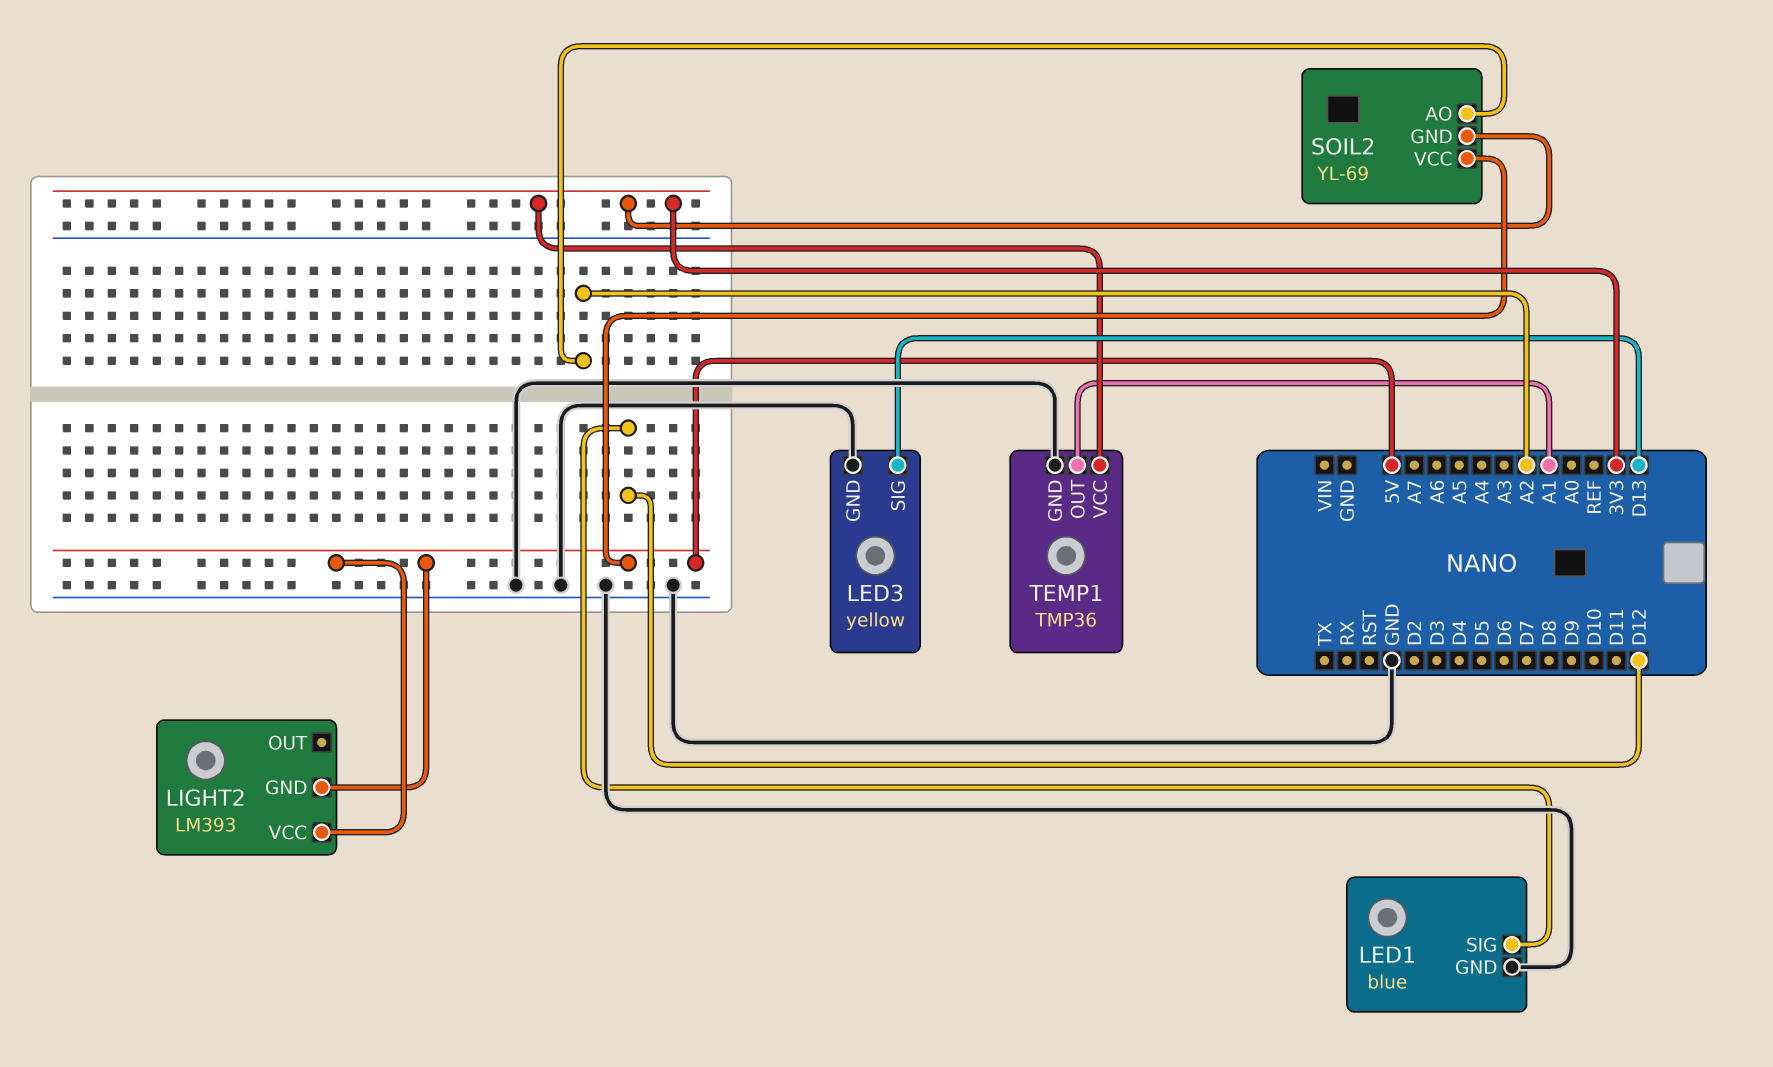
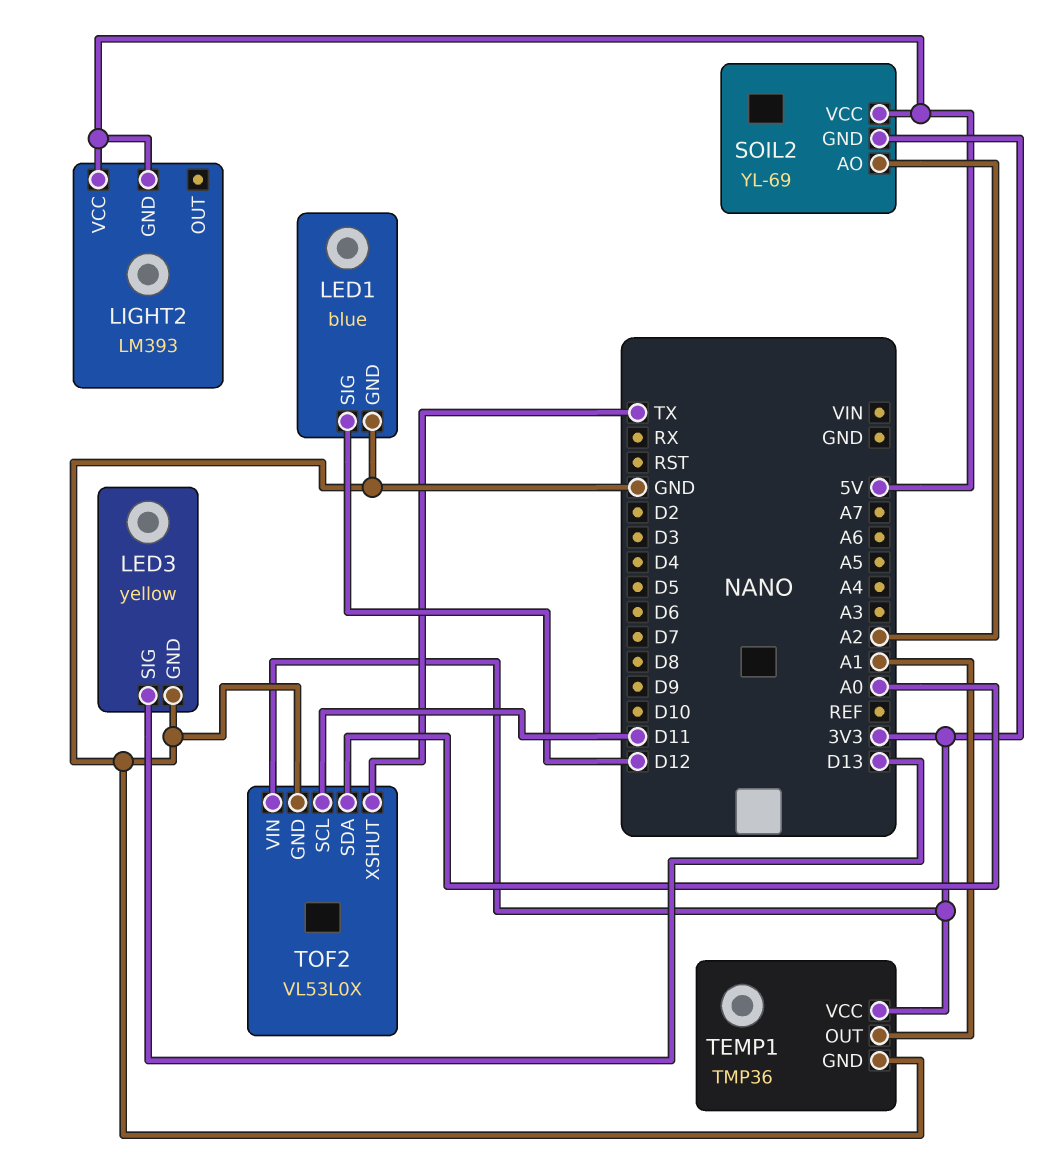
TOF2: none -> VL53L0X
TOF2 pin GND: none -> GND
TOF2 pin SCL: none -> D11
TOF2 pin SDA: none -> A0
TOF2 pin VIN: none -> 3V3
TOF2 pin XSHUT: none -> TX

